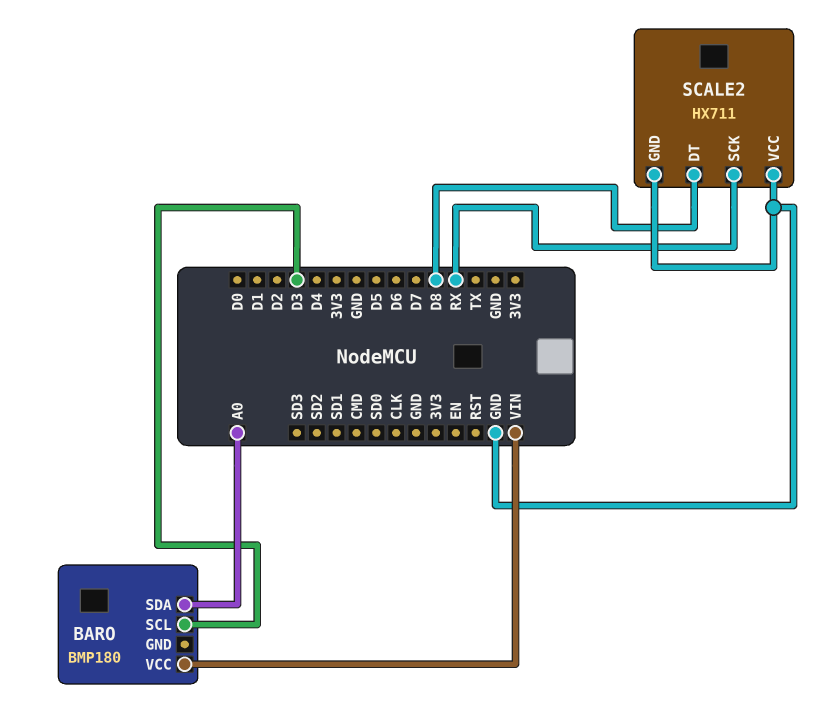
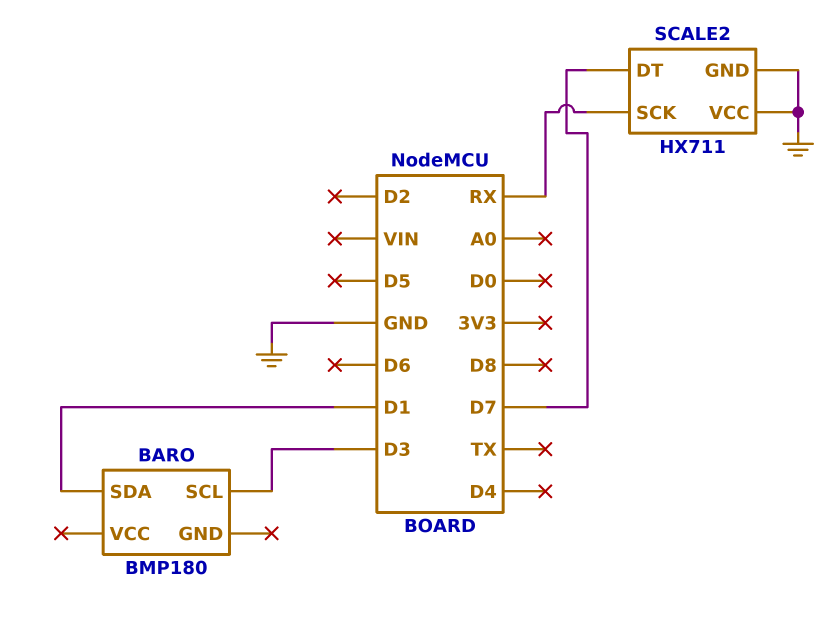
BARO pin SDA: A0 -> D1
BARO pin VCC: VIN -> none
SCALE2 pin DT: D8 -> D7

